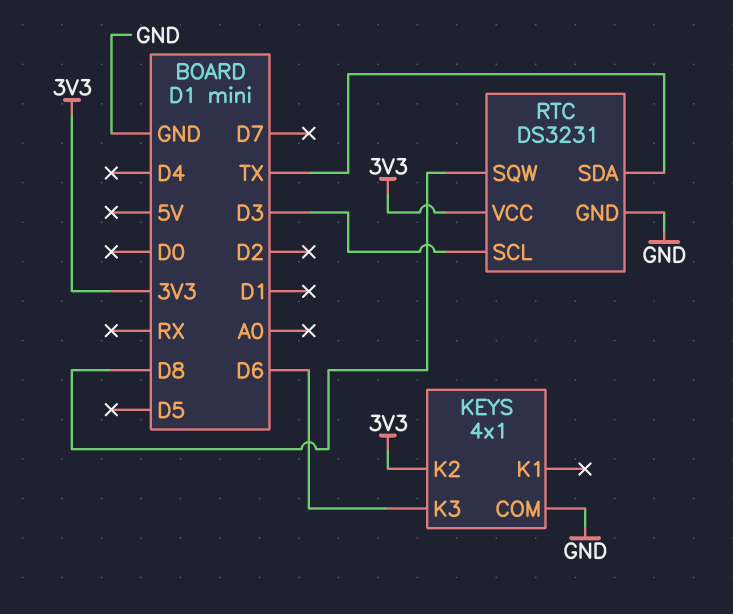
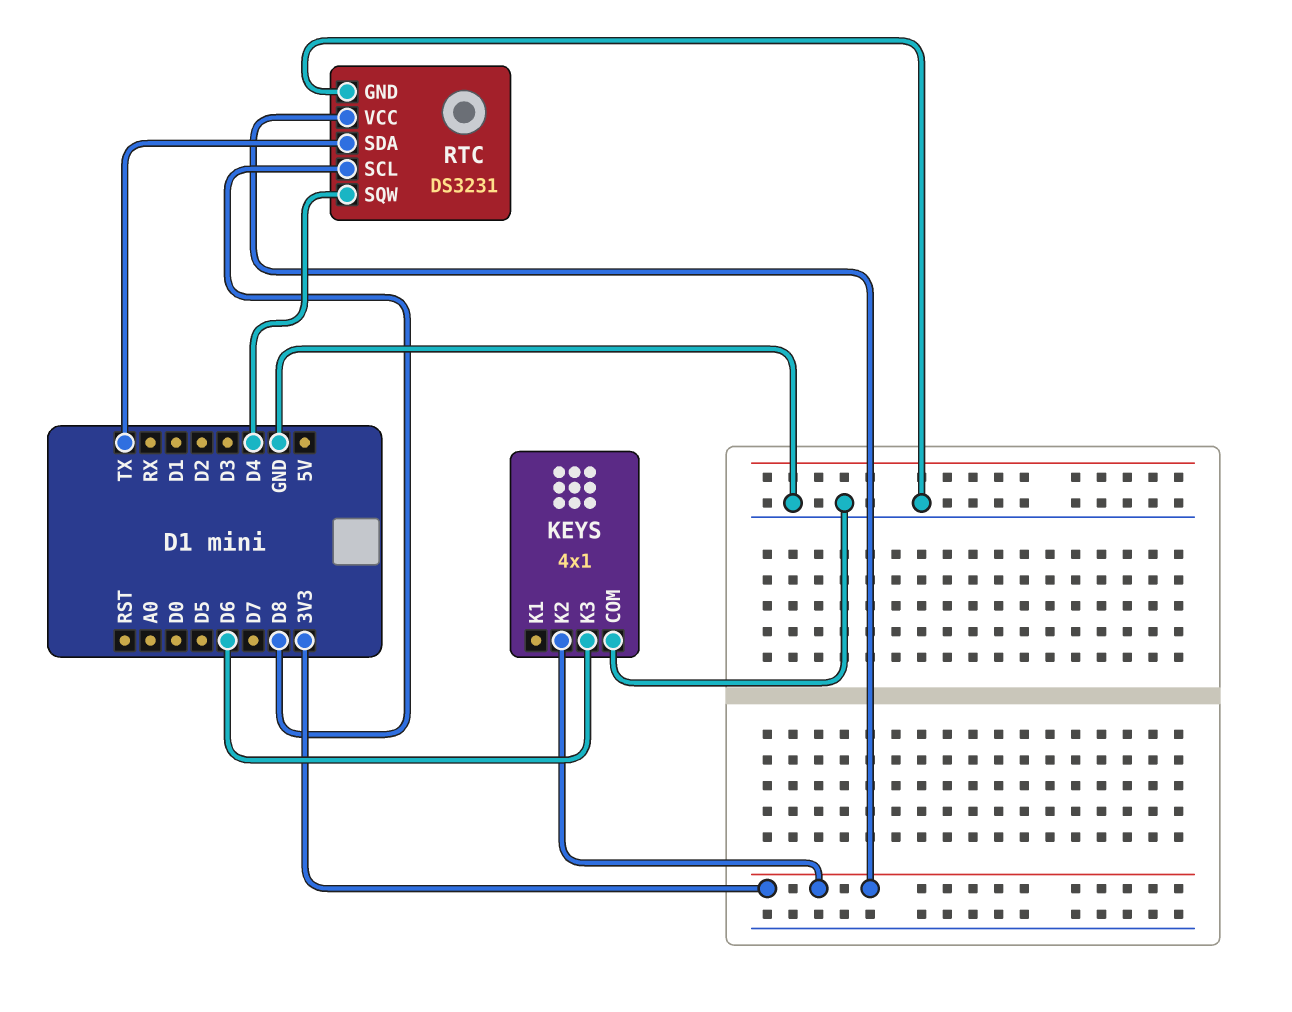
RTC pin SCL: D3 -> D8
RTC pin SQW: D8 -> D4

